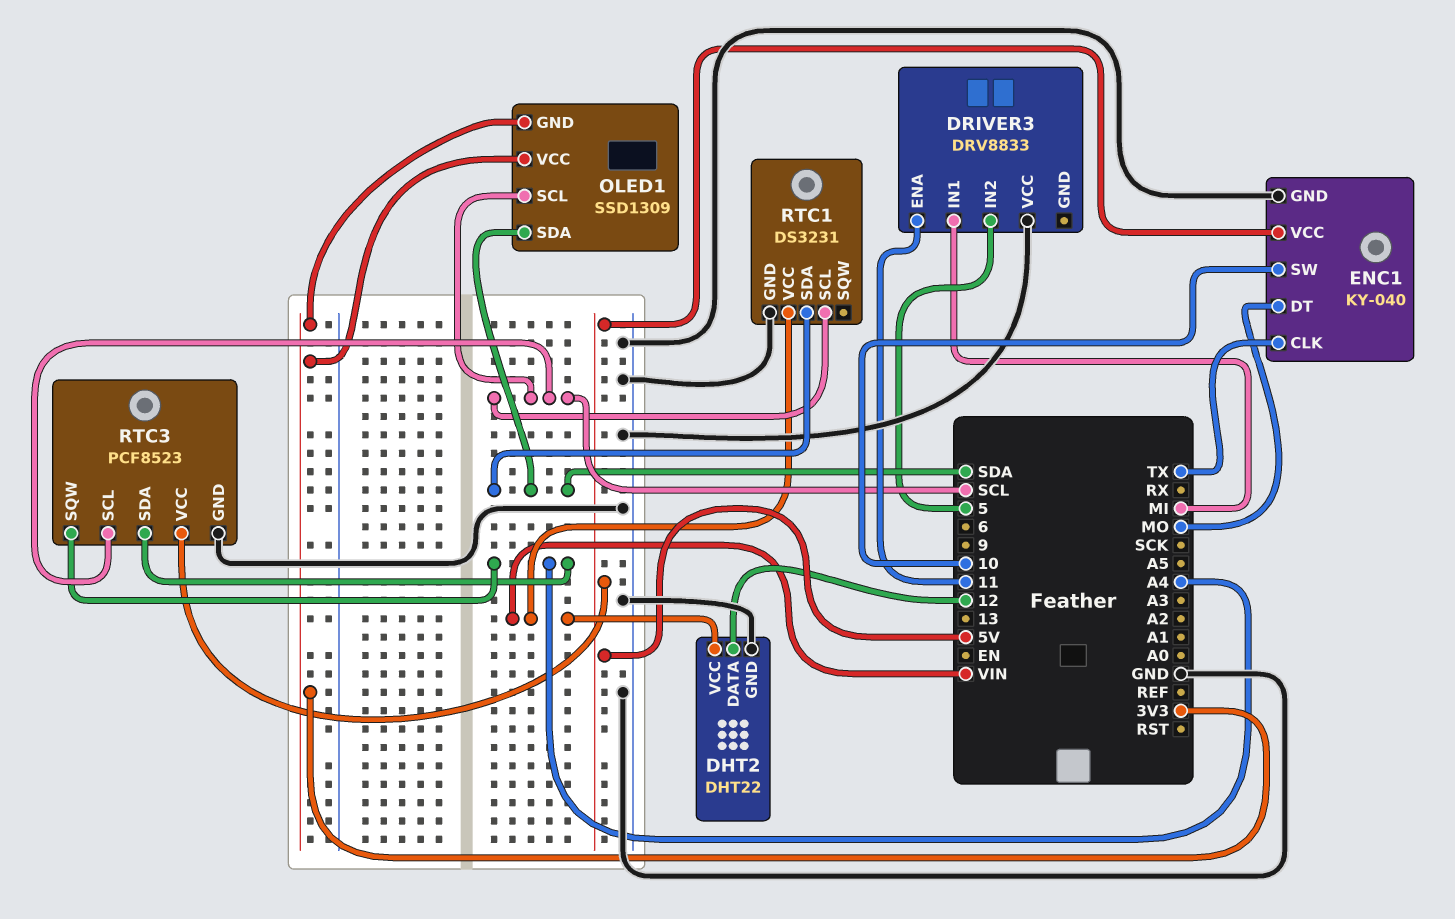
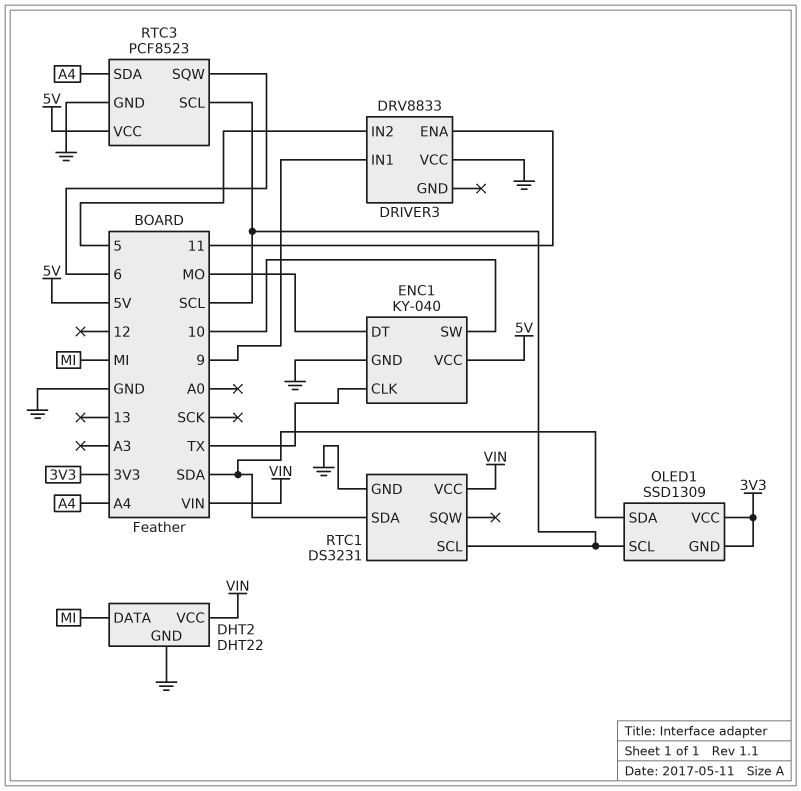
DHT2 pin DATA: 12 -> MI
DRIVER3 pin IN1: MI -> 9
RTC3 pin SQW: A4 -> 6

